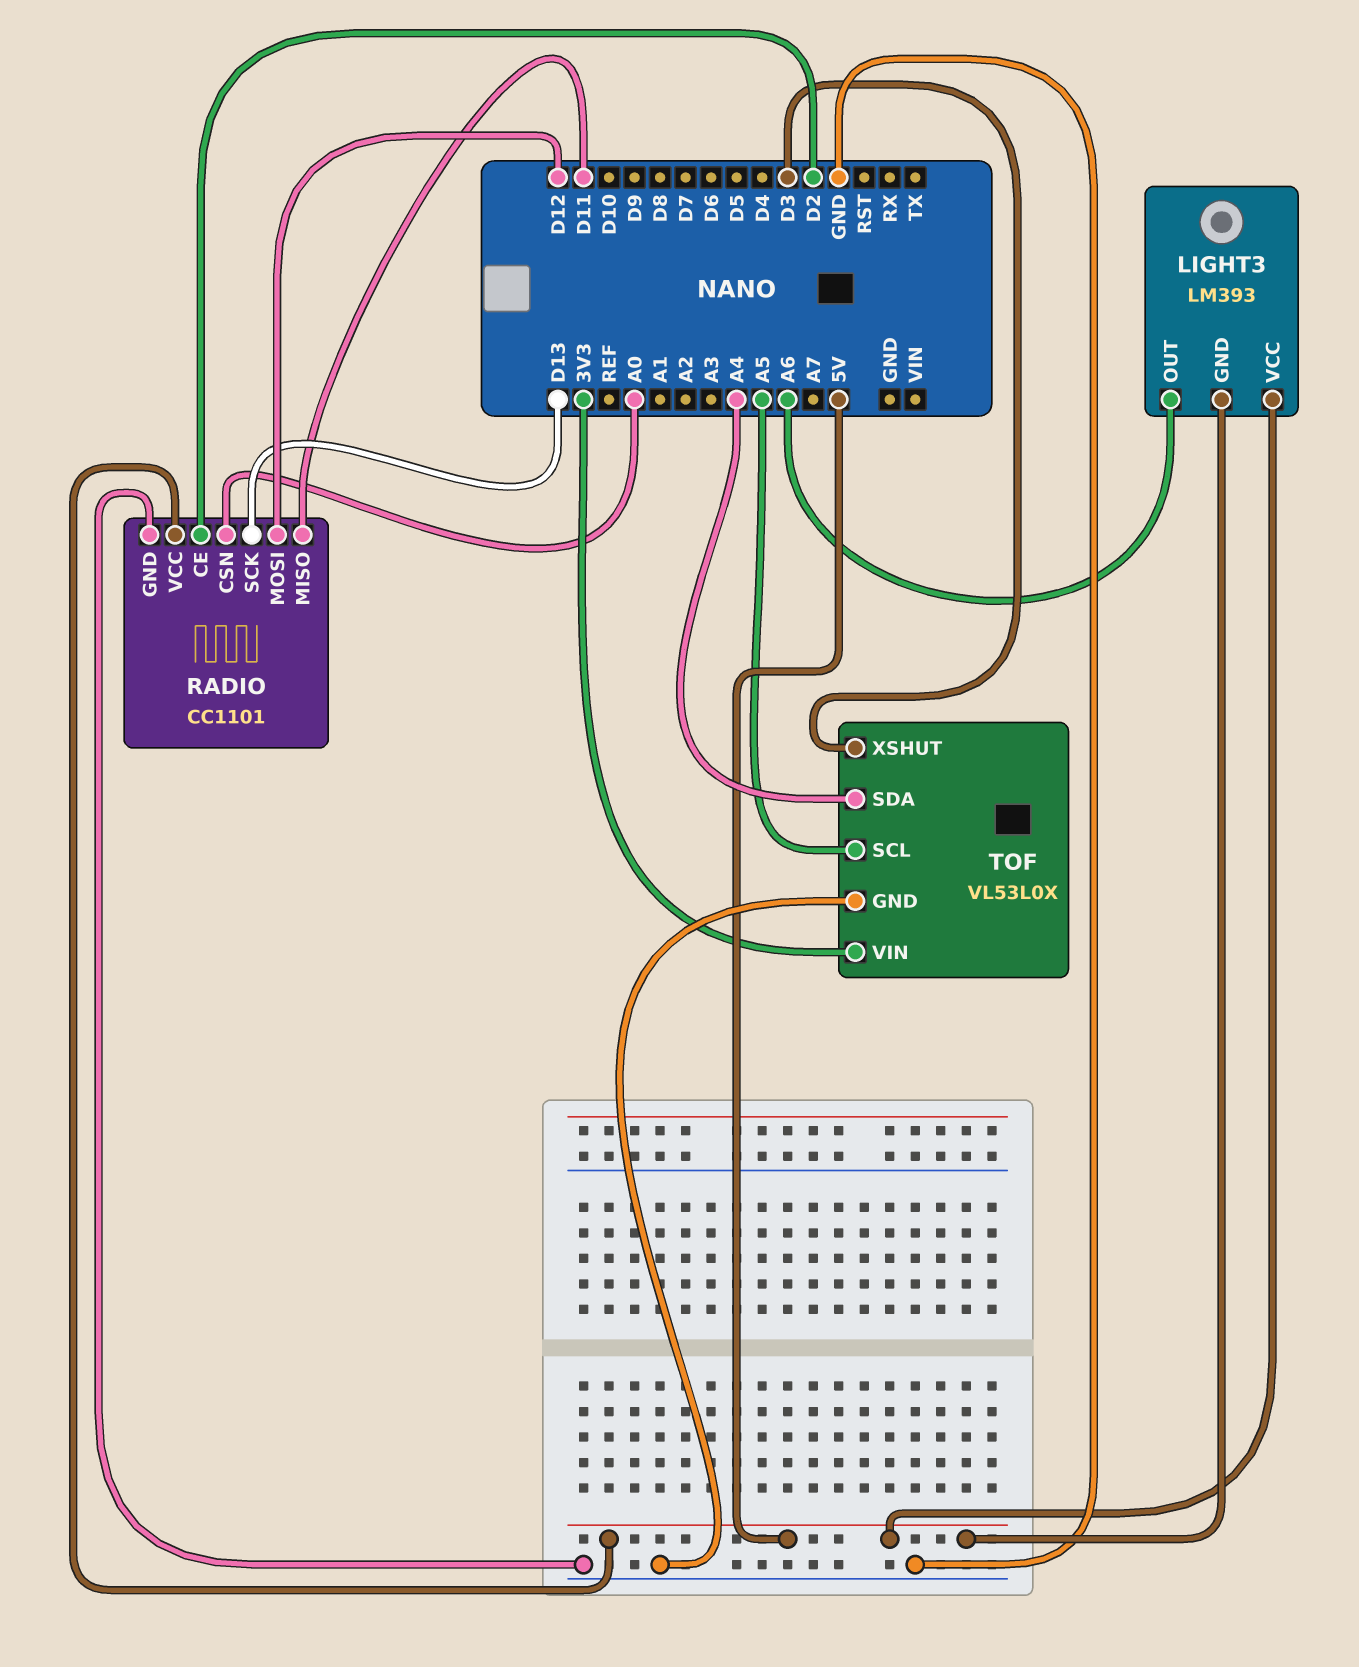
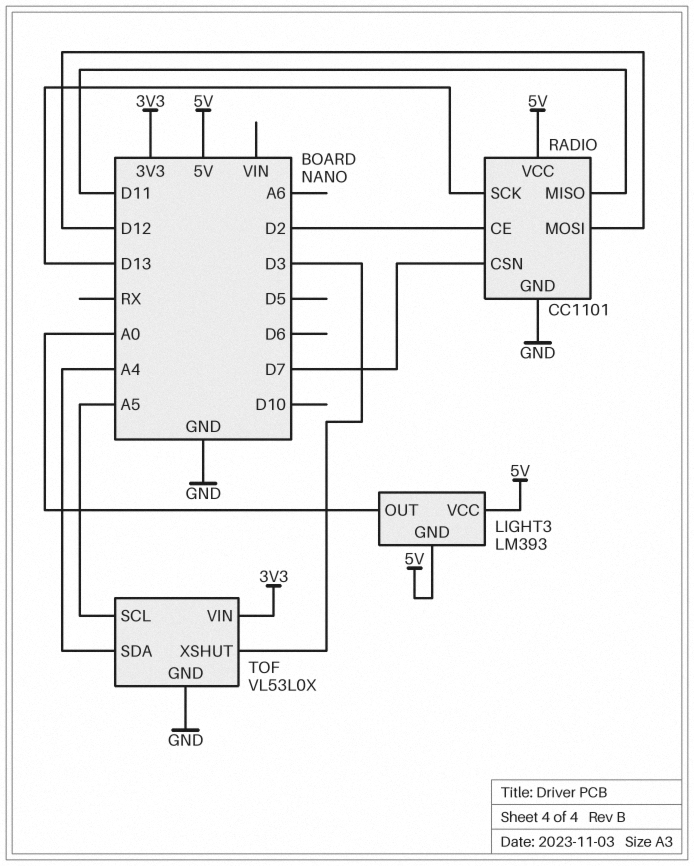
LIGHT3 pin OUT: A6 -> A0
RADIO pin CSN: A0 -> D7

